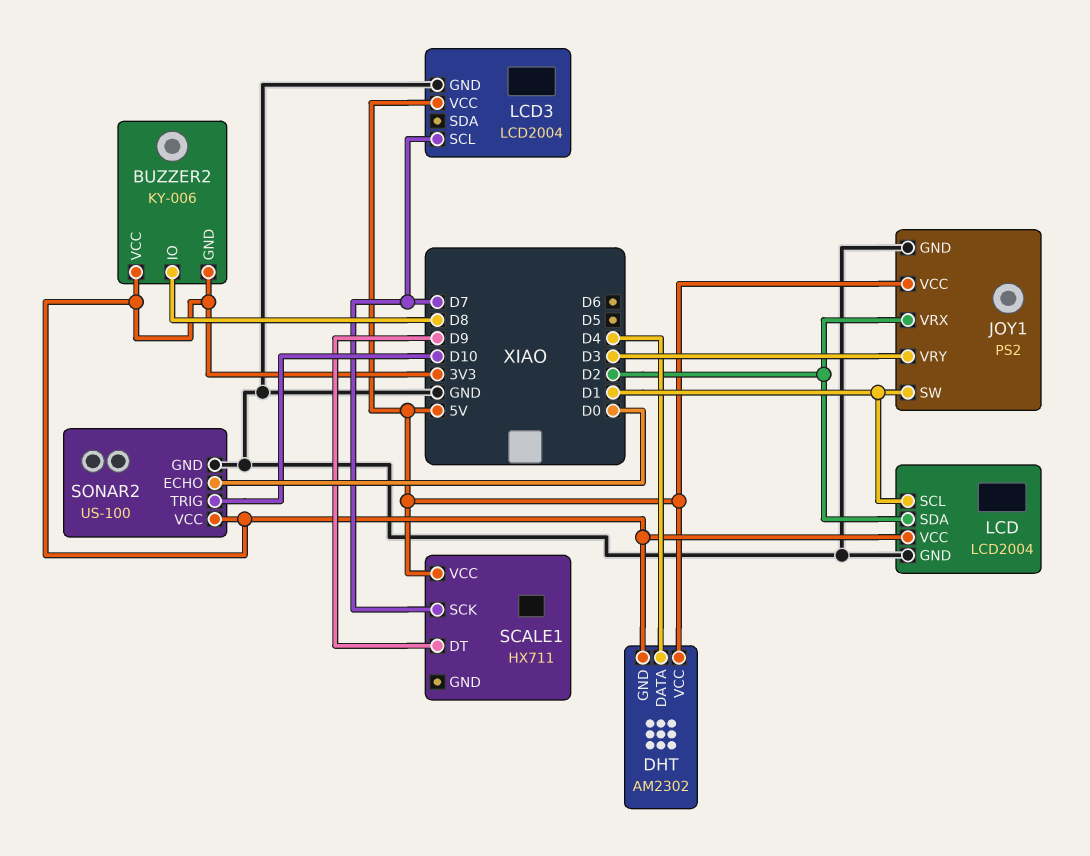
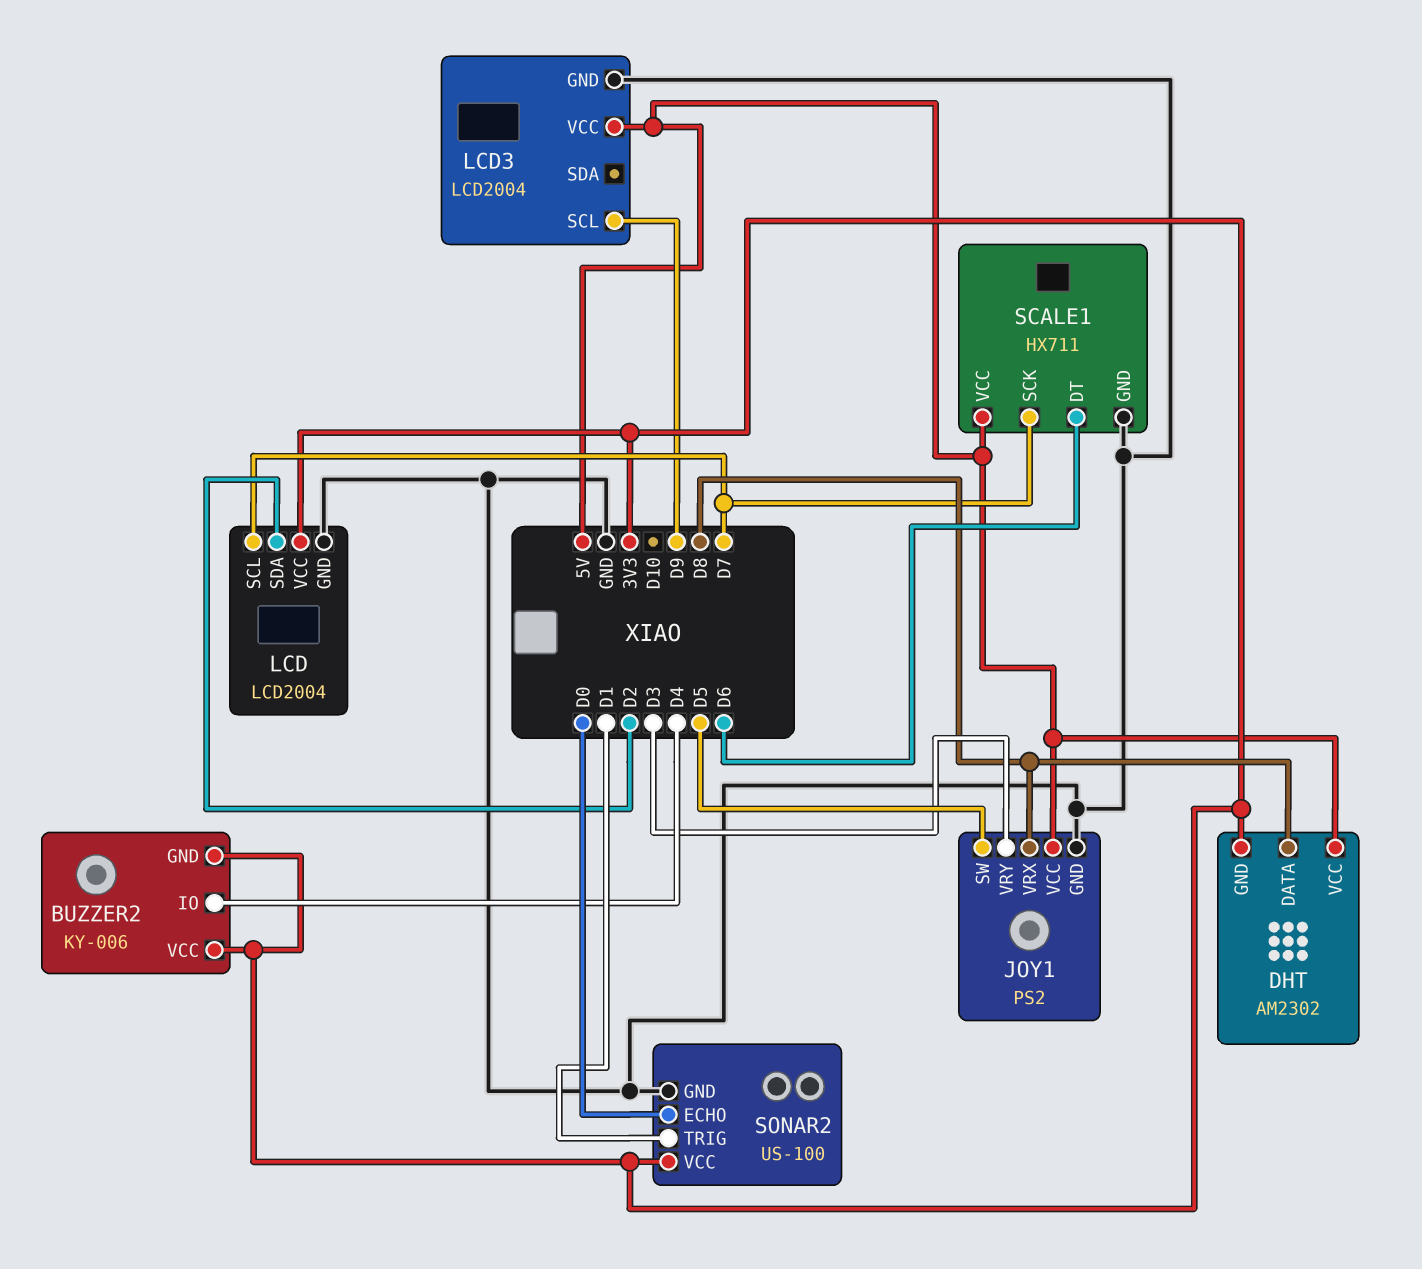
BUZZER2 pin IO: D8 -> D4
DHT pin DATA: D4 -> D8
JOY1 pin SW: D1 -> D5
JOY1 pin VRX: D2 -> D8
LCD pin SCL: D1 -> D7
LCD3 pin SCL: D7 -> D9
SCALE1 pin DT: D9 -> D6
SCALE1 pin GND: none -> GND
SONAR2 pin TRIG: D10 -> D1

